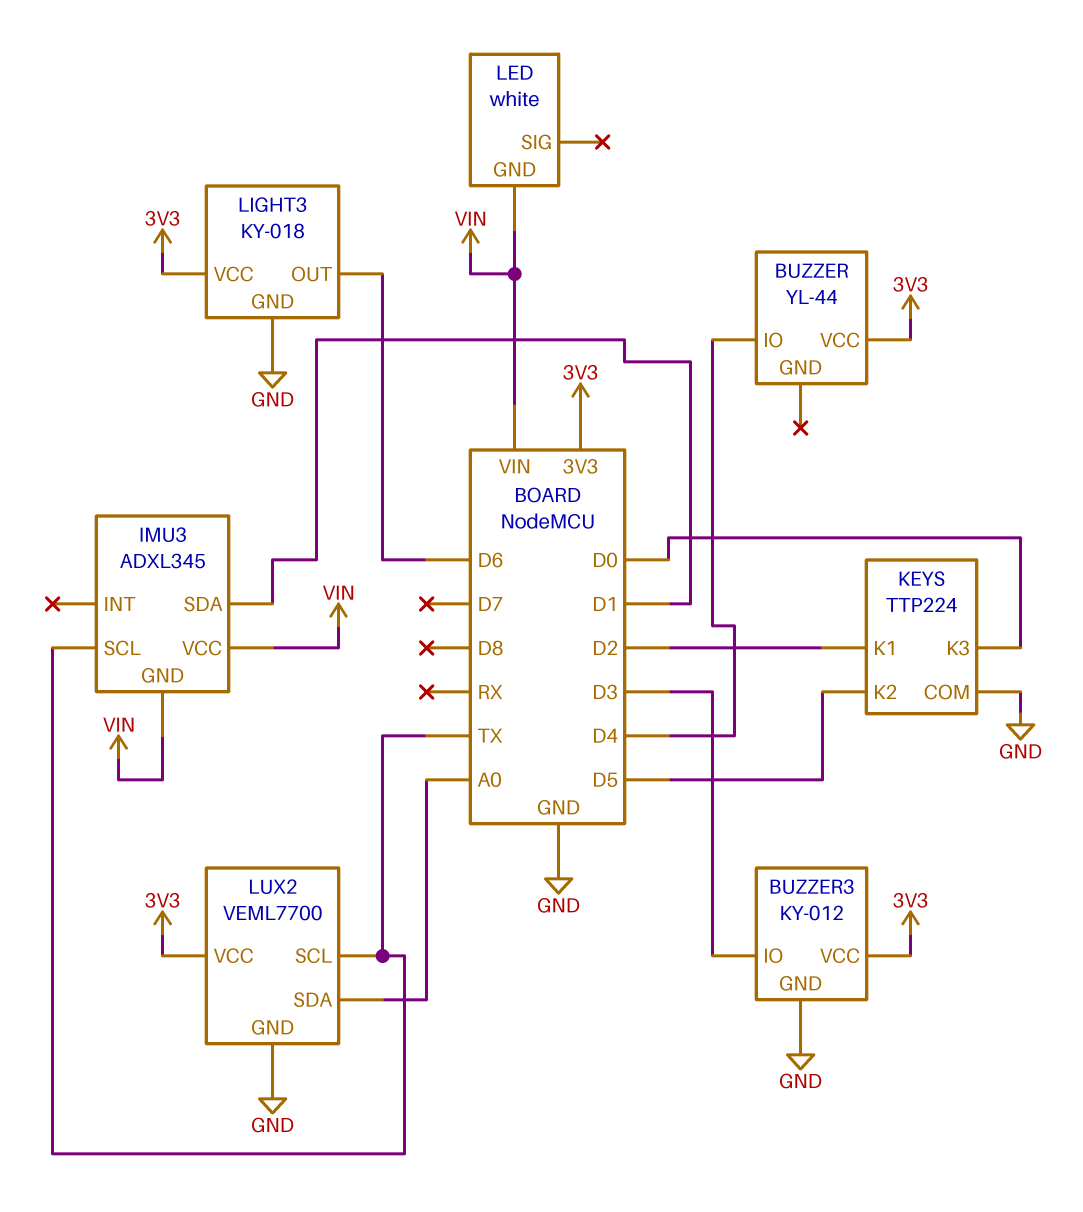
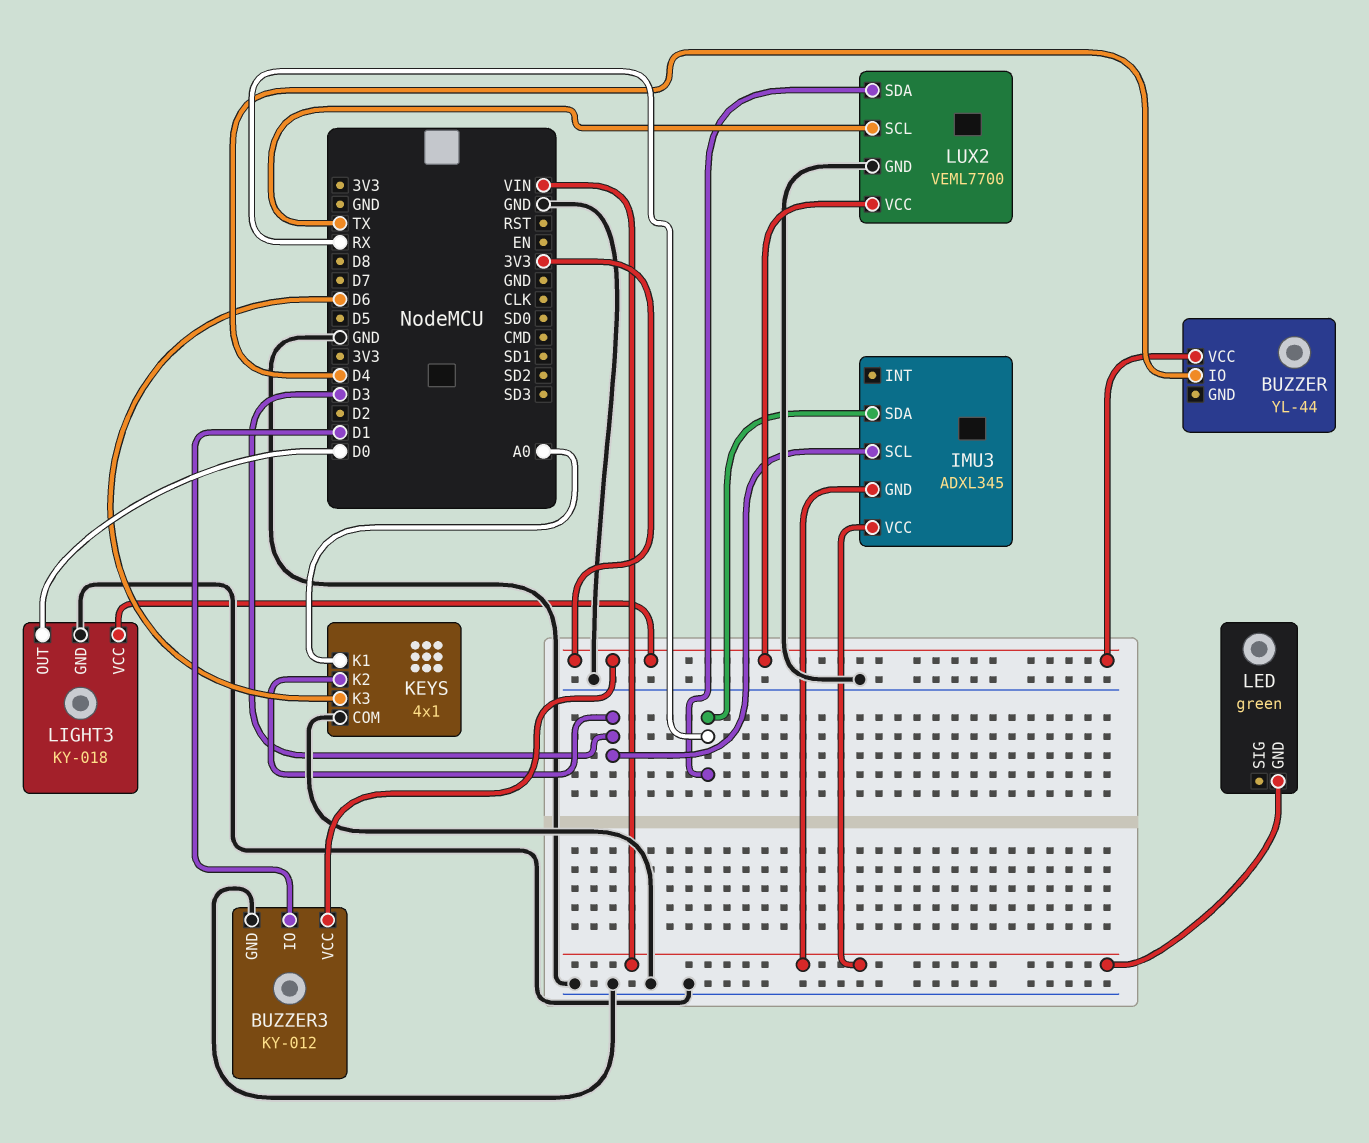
BUZZER3 pin IO: D3 -> D1
IMU3 pin SCL: TX -> D3
IMU3 pin SDA: D1 -> RX
KEYS: TTP224 -> 4x1
KEYS pin K1: D2 -> A0
KEYS pin K2: D5 -> D3
KEYS pin K3: D0 -> D6
LED: white -> green
LIGHT3 pin OUT: D6 -> D0
LUX2 pin SDA: A0 -> RX

